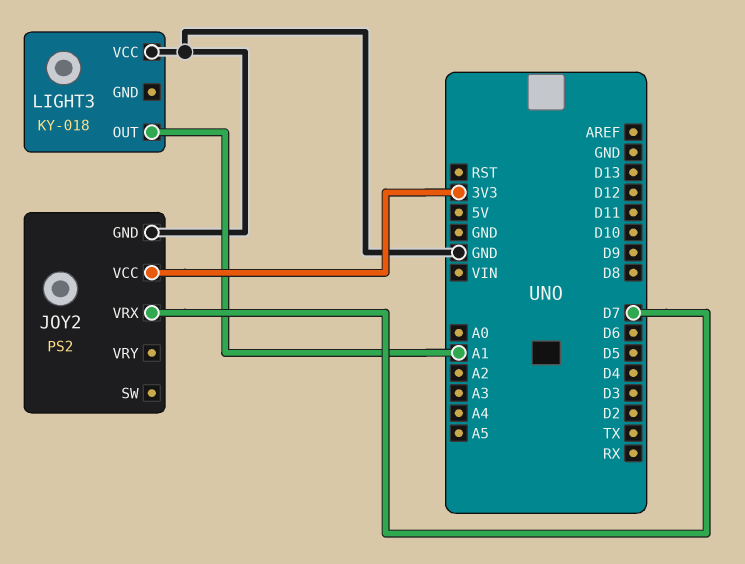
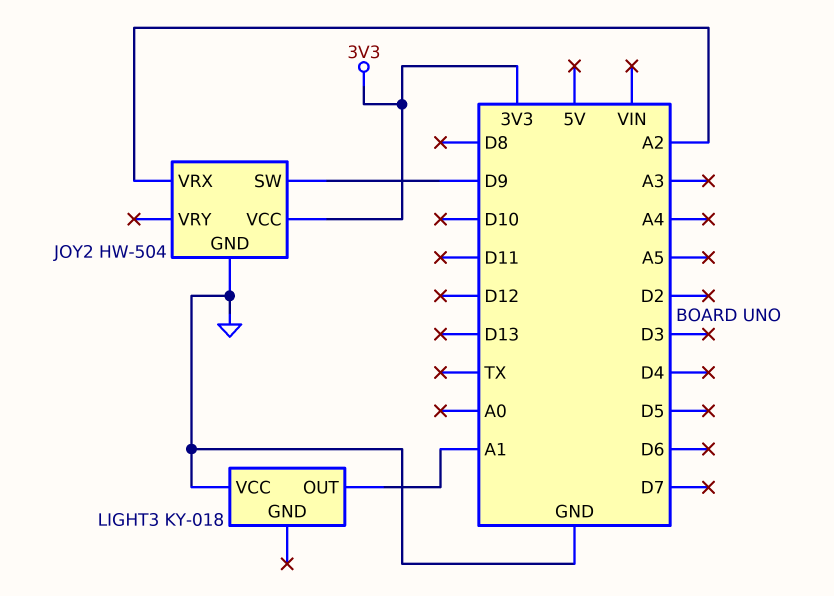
JOY2: PS2 -> HW-504
JOY2 pin SW: none -> D9
JOY2 pin VRX: D7 -> A2

